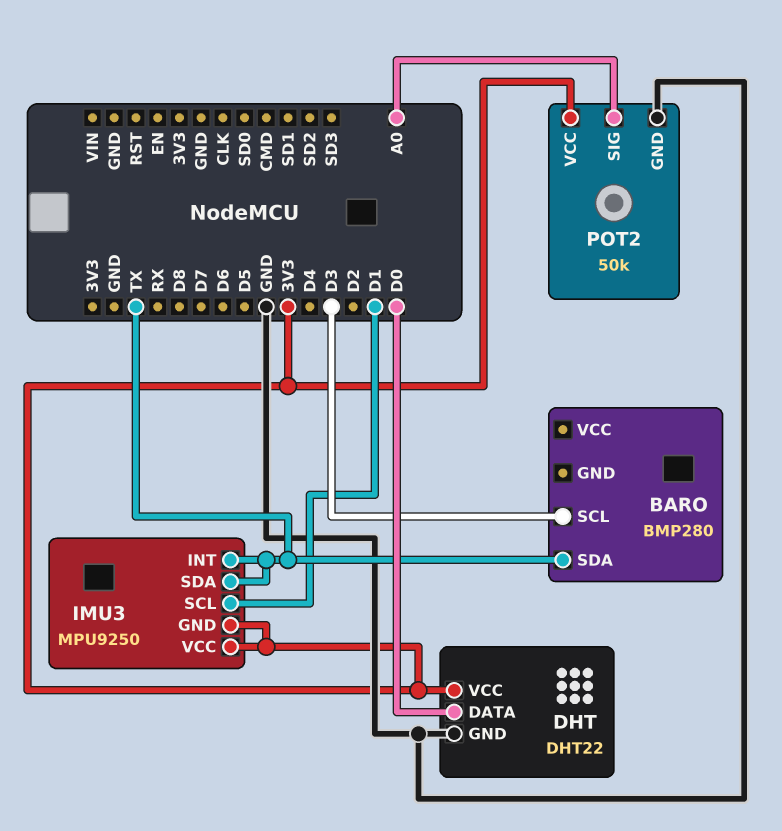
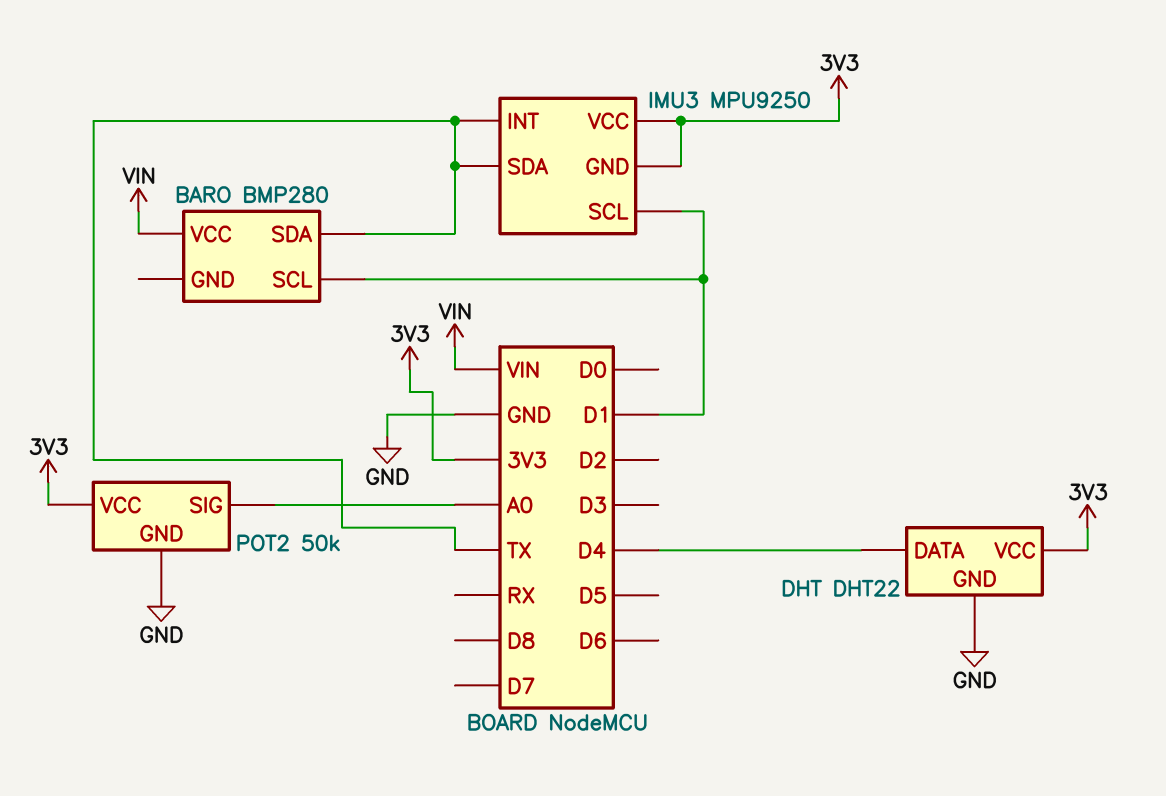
BARO pin SCL: D3 -> D1
BARO pin VCC: none -> VIN
DHT pin DATA: D0 -> D4

